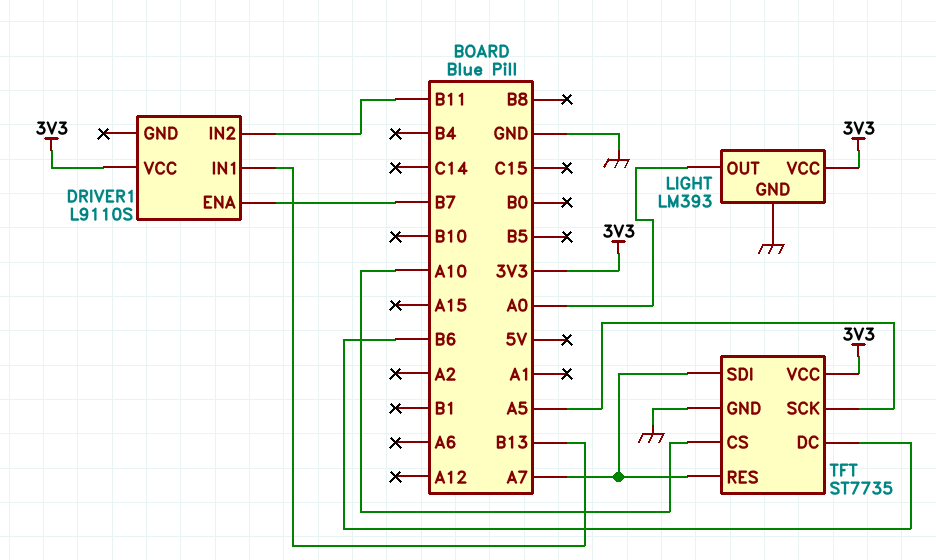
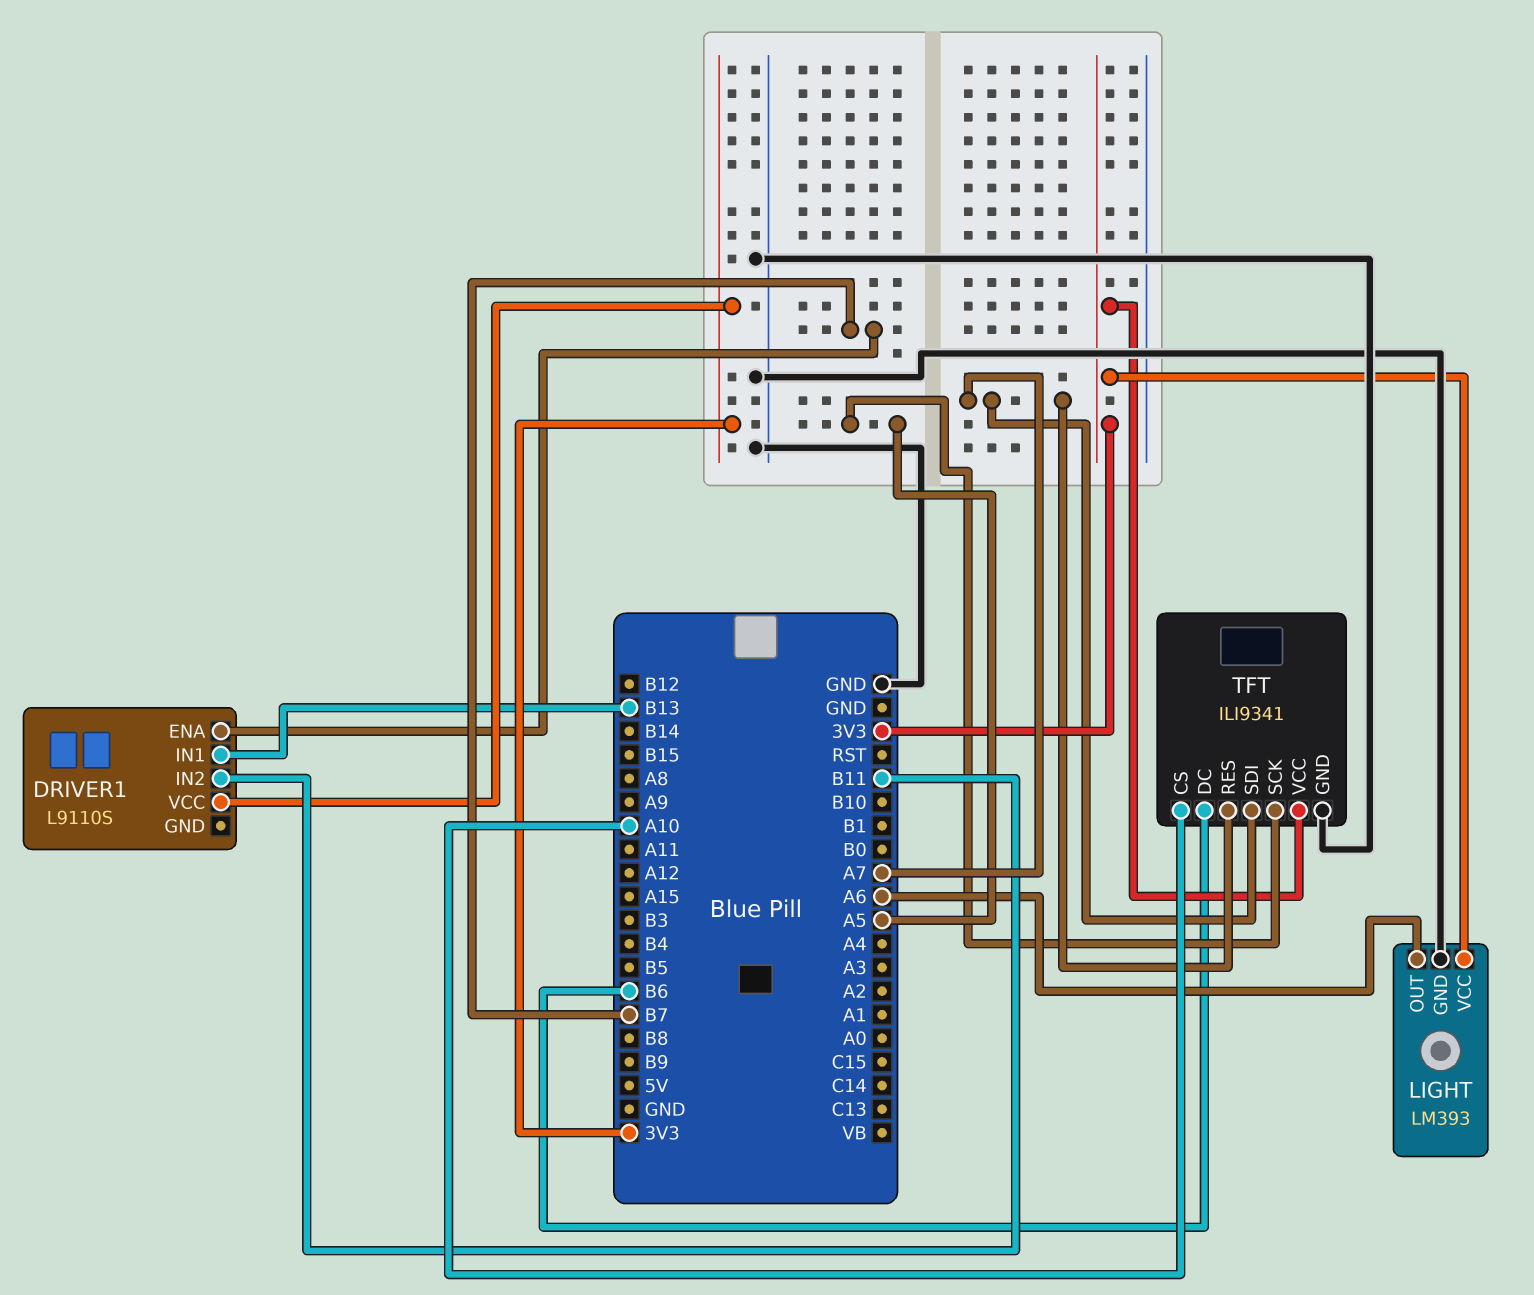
LIGHT pin OUT: A0 -> A6
TFT: ST7735 -> ILI9341

